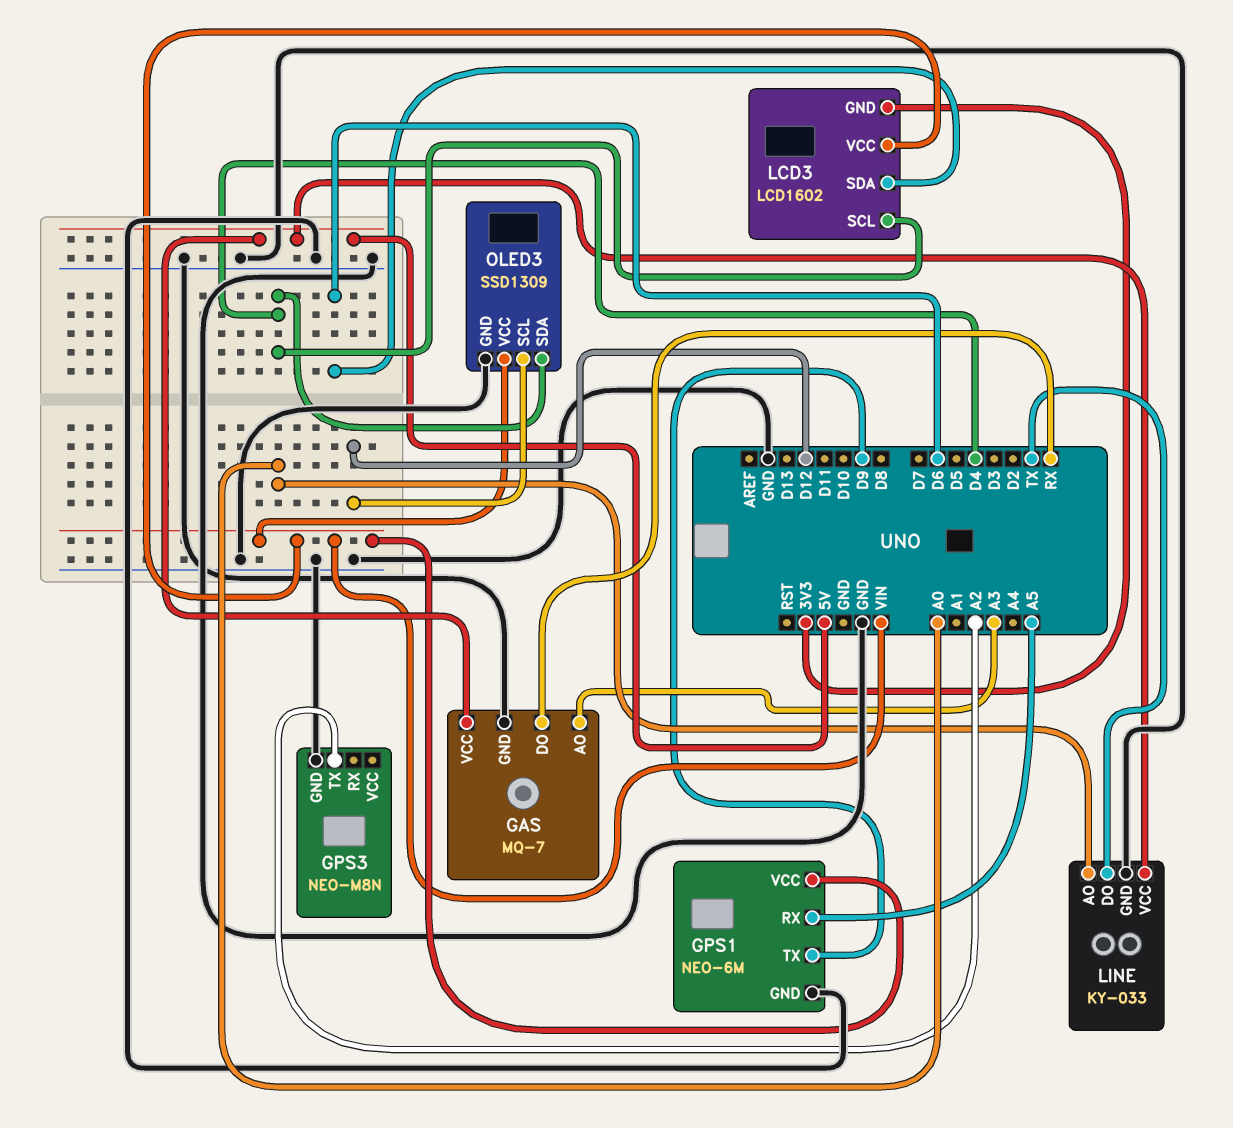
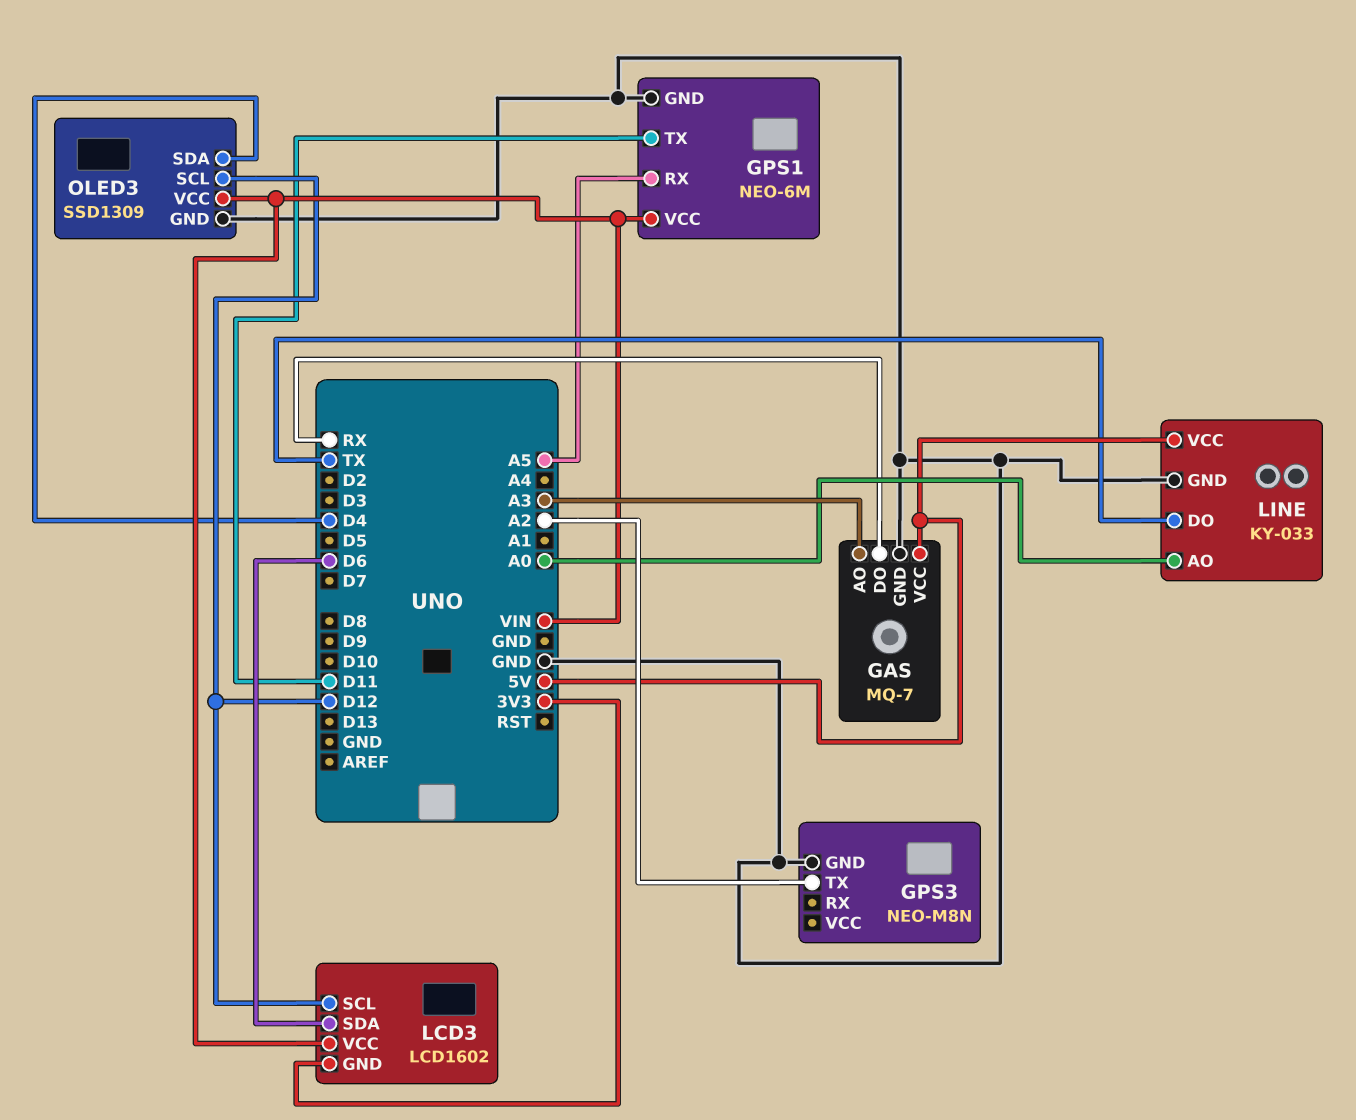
GPS1 pin TX: D9 -> D11
LCD3 pin SCL: D4 -> D12

